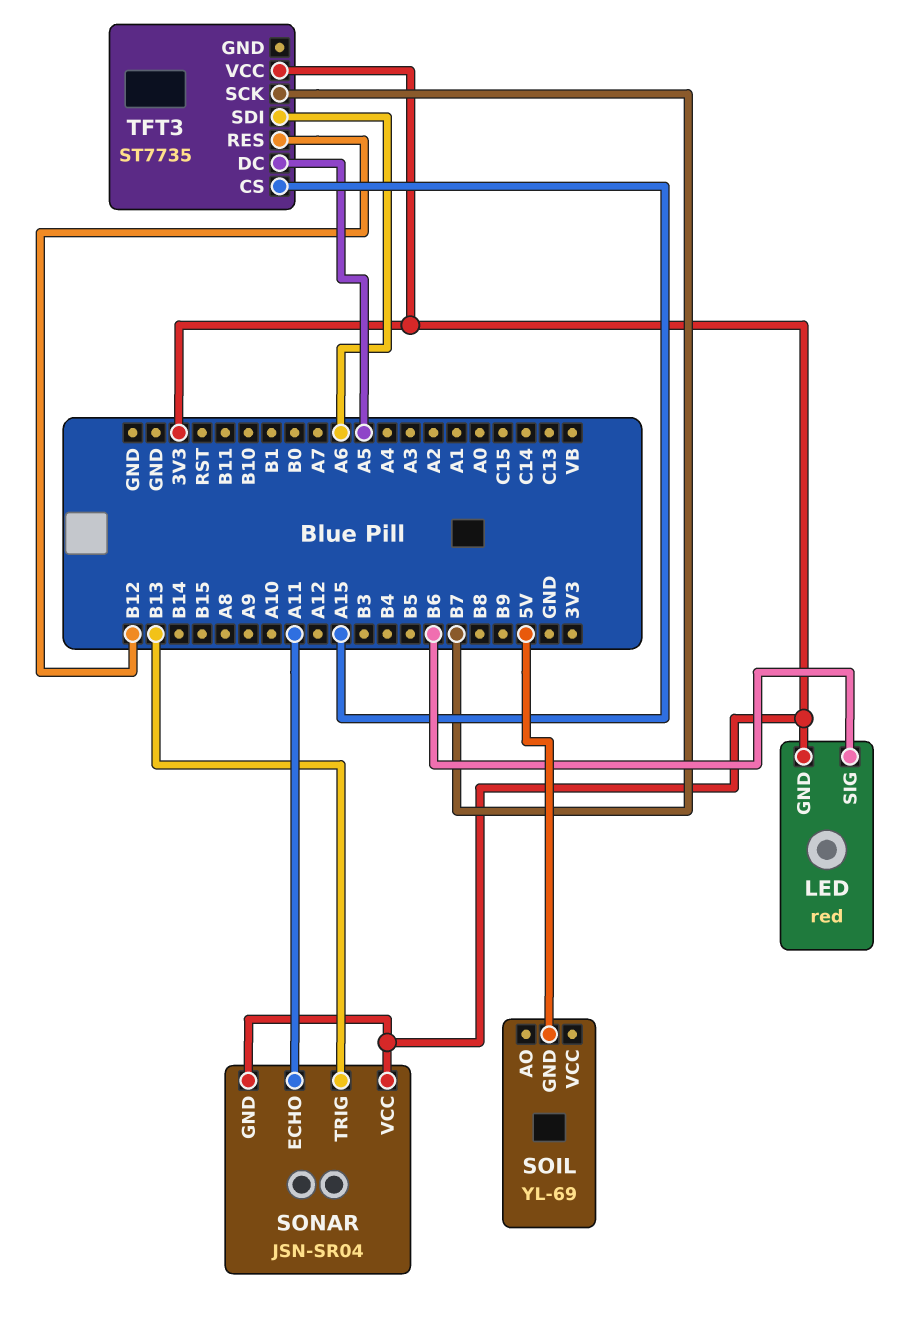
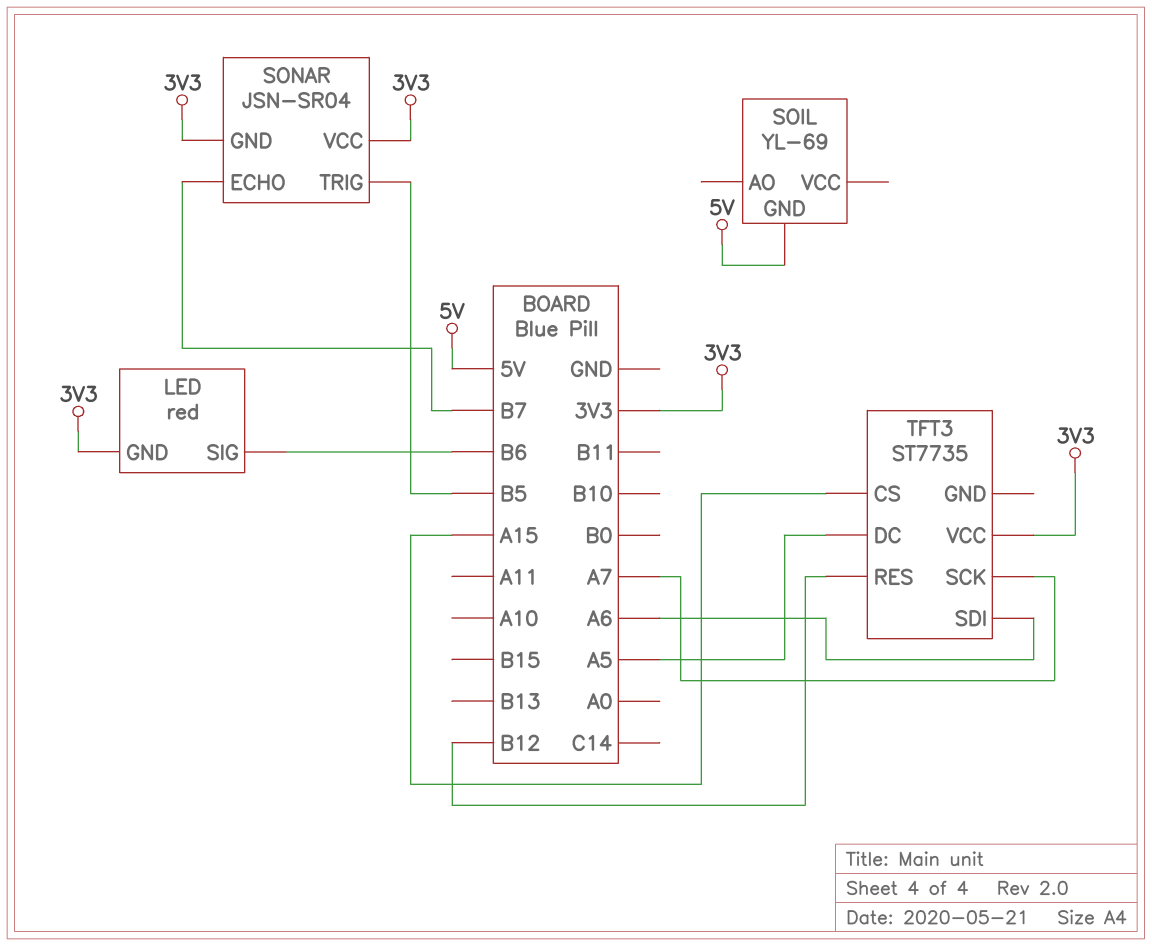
SONAR pin ECHO: A11 -> B7
SONAR pin TRIG: B13 -> B5
TFT3 pin SCK: B7 -> A7

